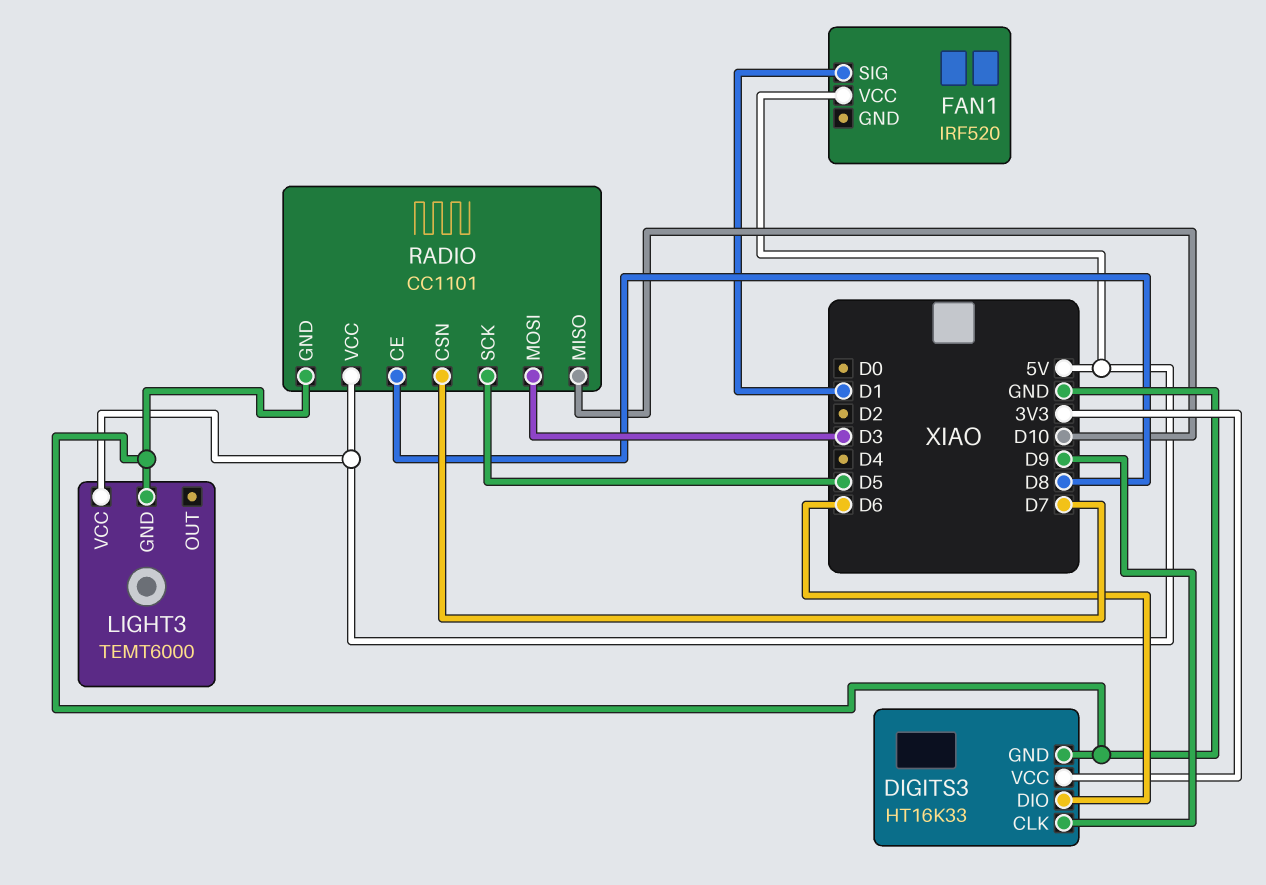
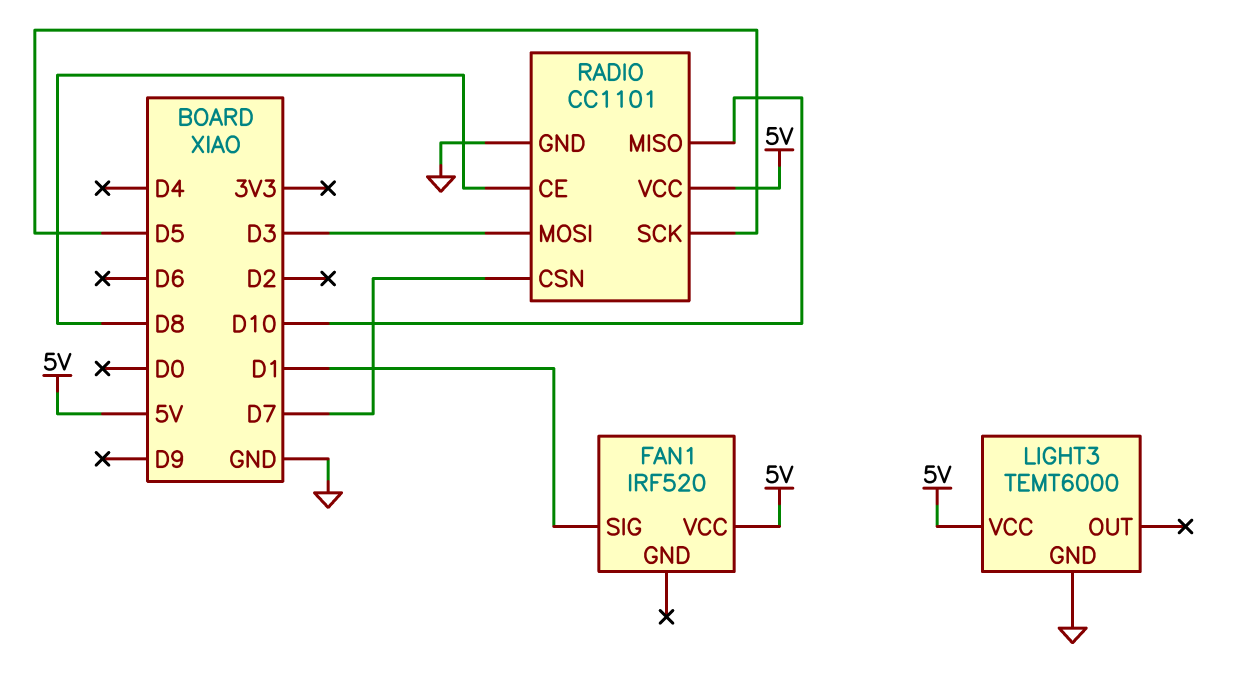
DIGITS3: HT16K33 -> none
DIGITS3 pin CLK: D9 -> none
DIGITS3 pin DIO: D6 -> none
DIGITS3 pin GND: GND -> none
DIGITS3 pin VCC: 3V3 -> none

